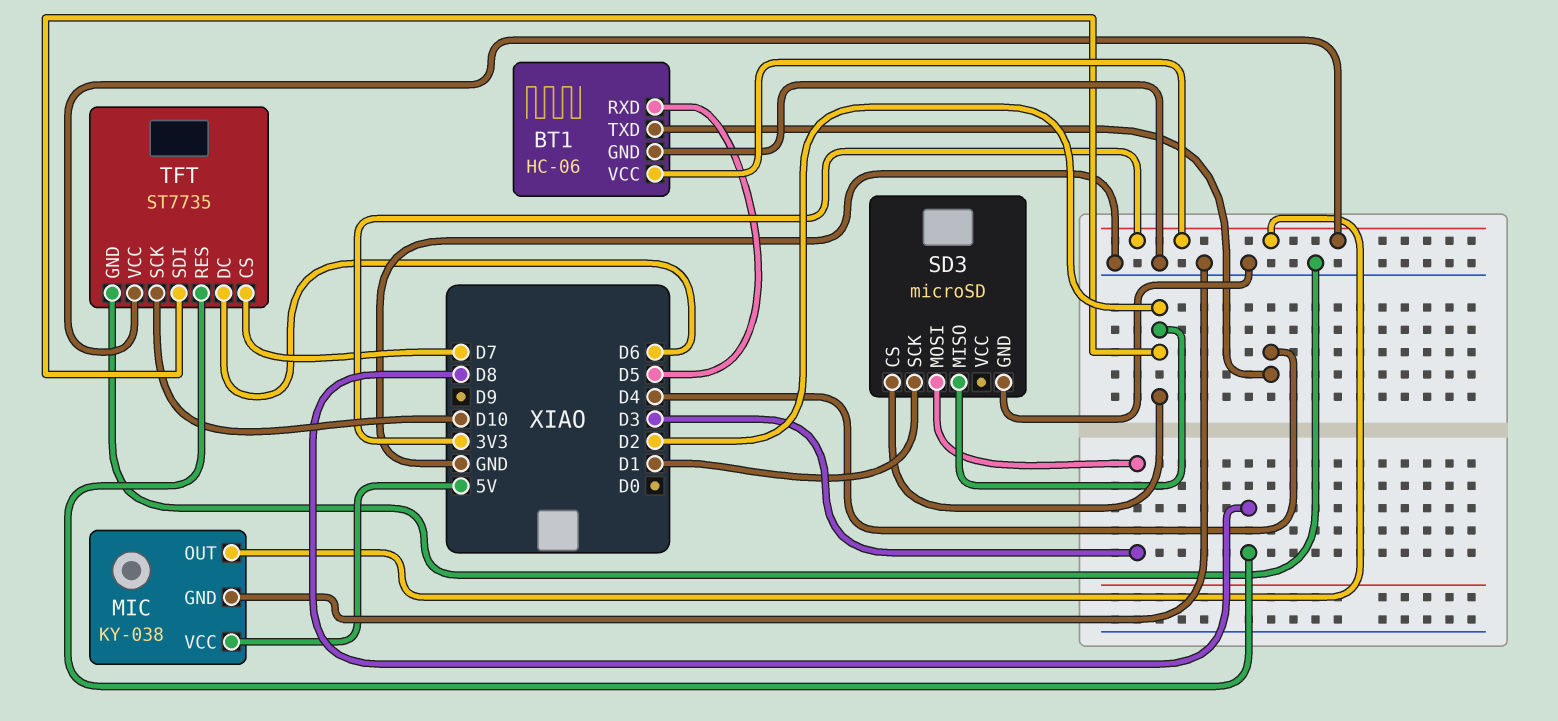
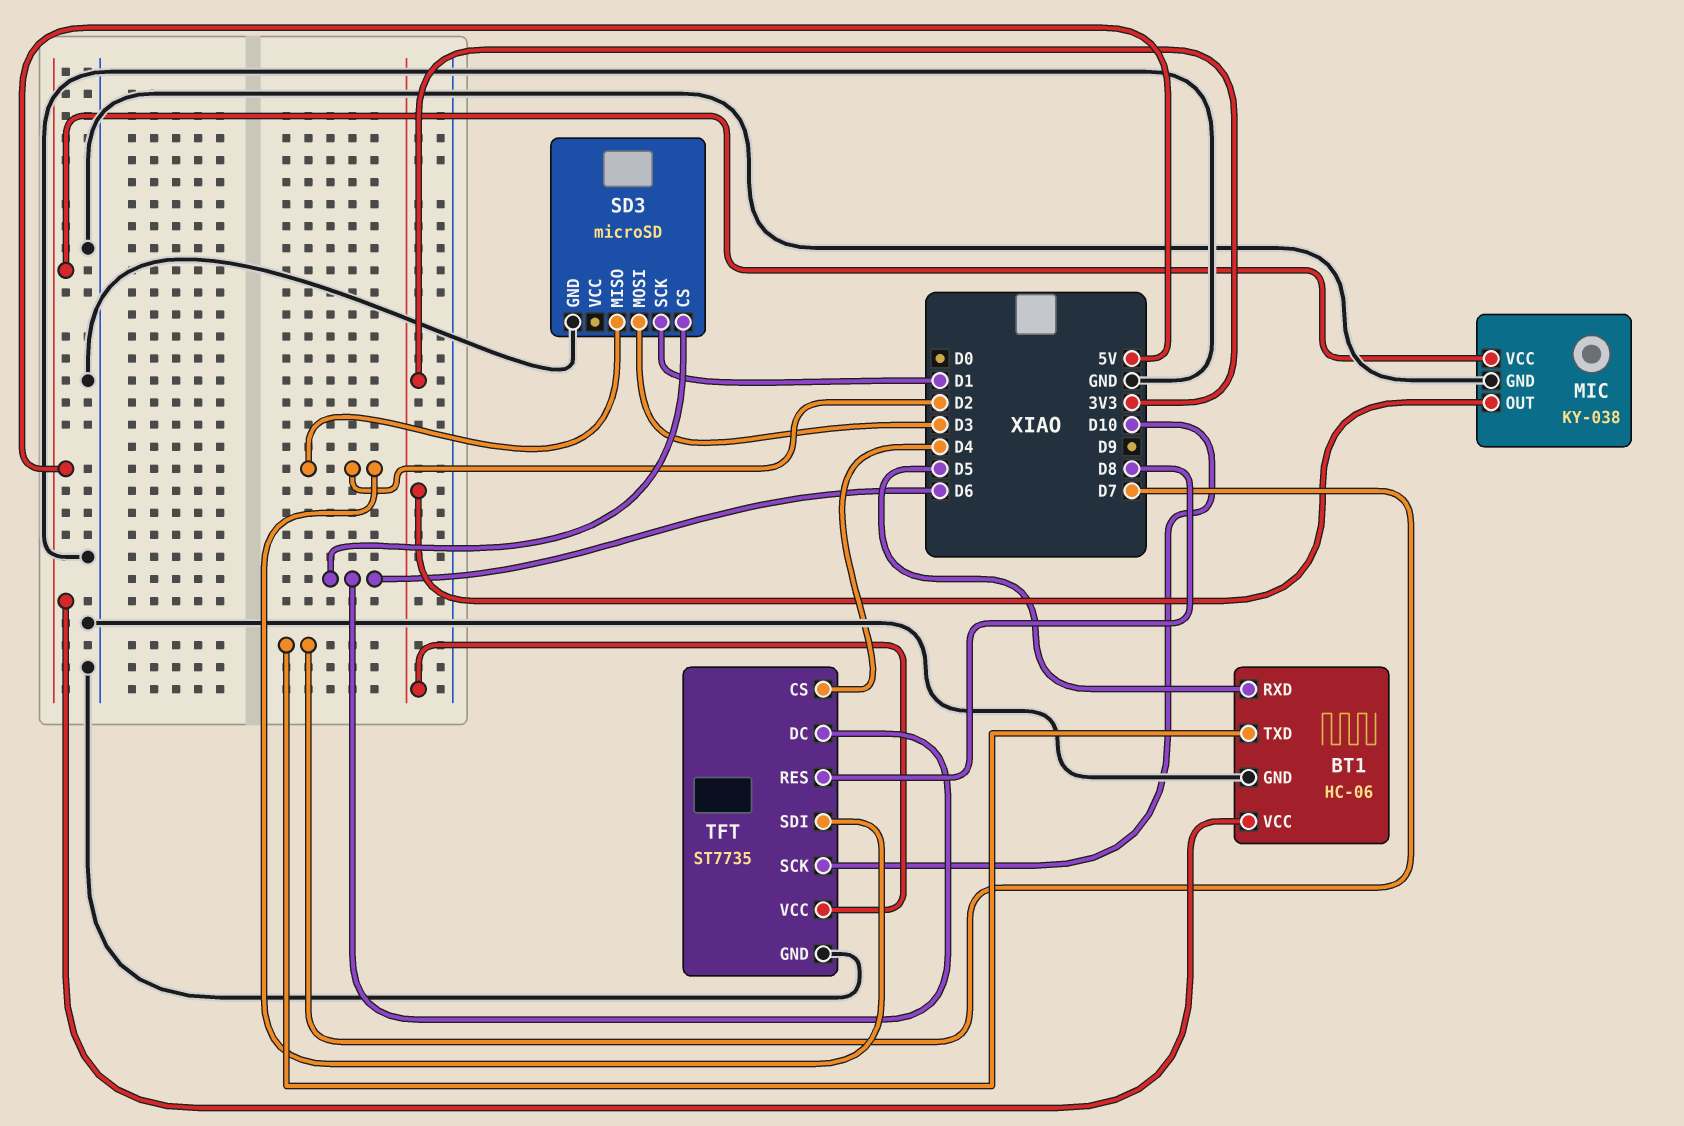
BT1 pin TXD: D4 -> D7
BT1 pin VCC: 3V3 -> 5V
SD3 pin CS: D2 -> D6
TFT pin CS: D7 -> D4

